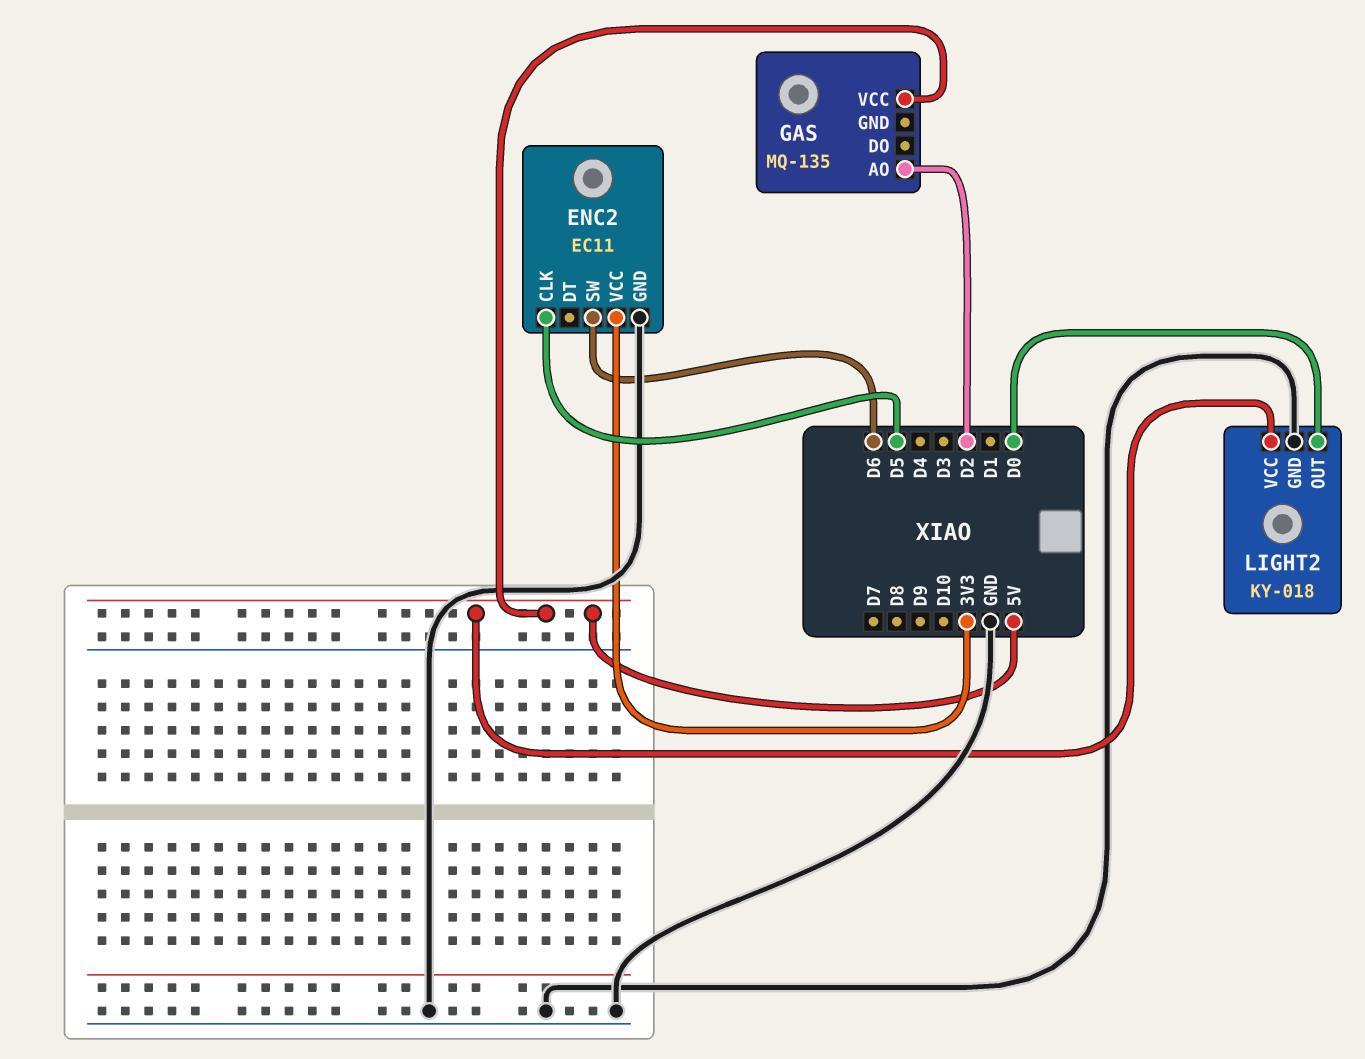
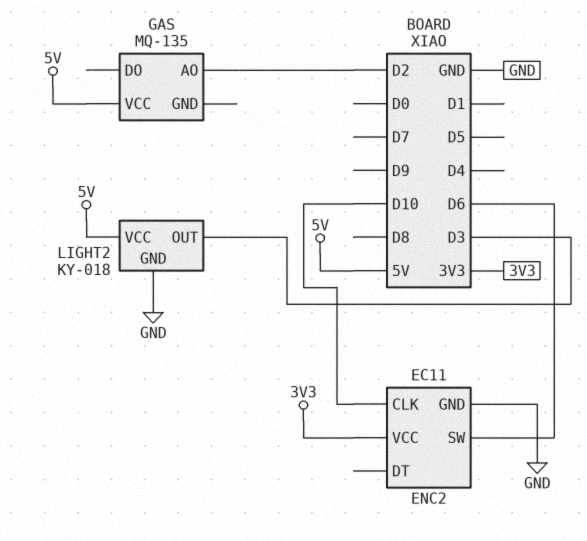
ENC2 pin CLK: D5 -> D10
LIGHT2 pin OUT: D0 -> D3

